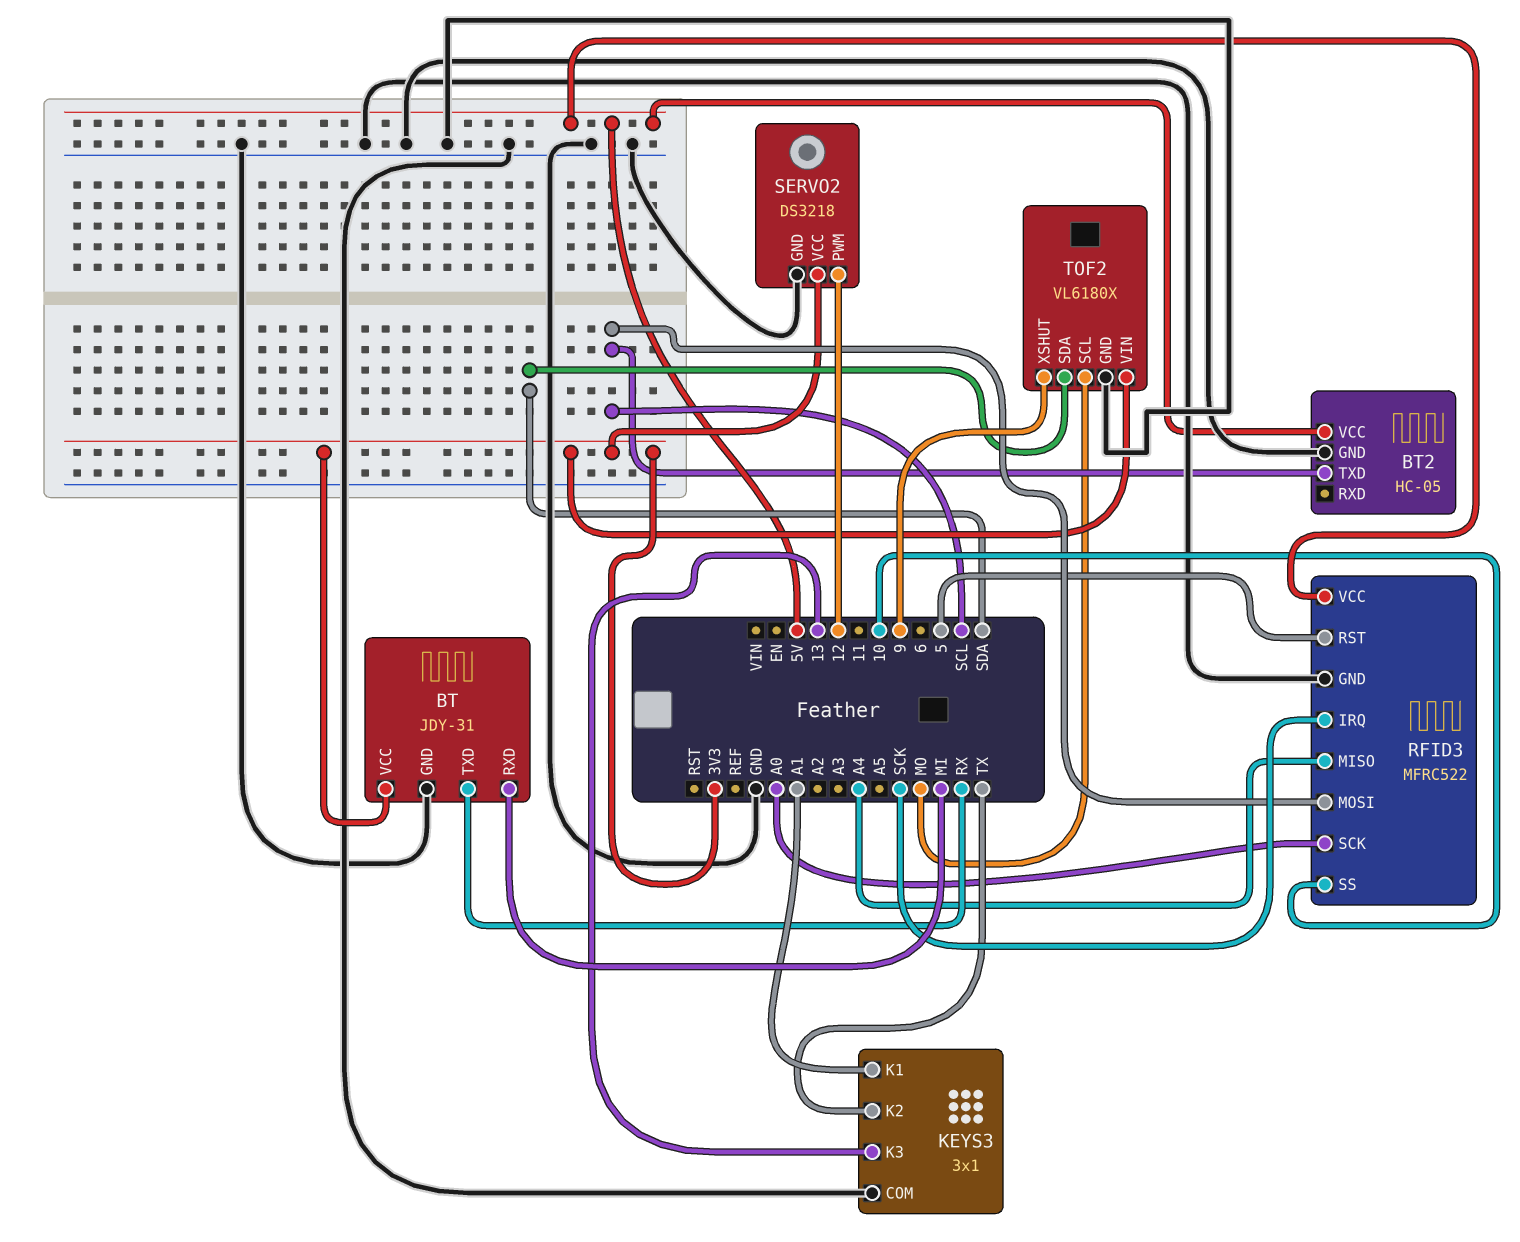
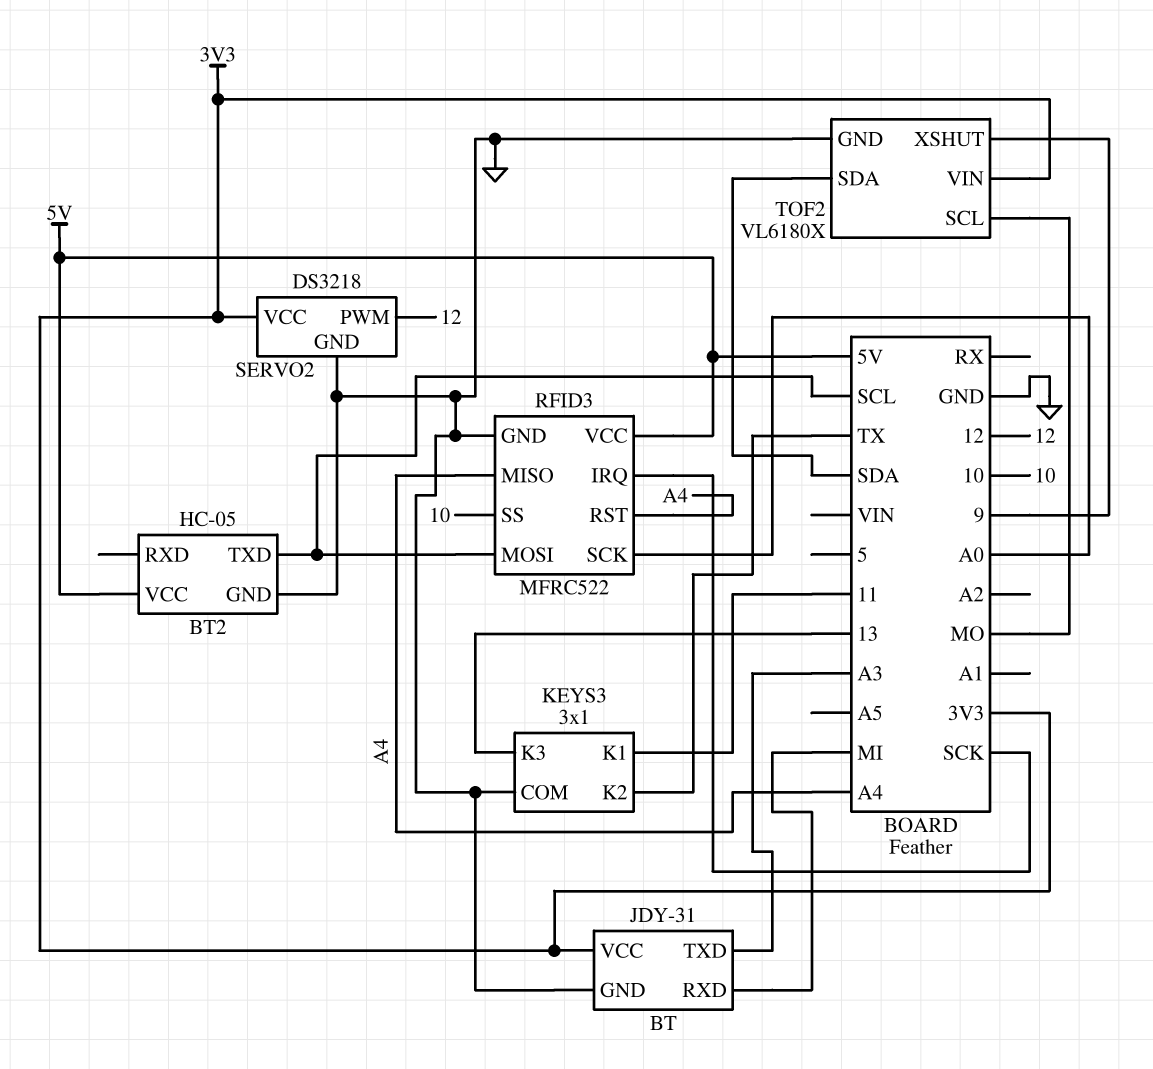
BT pin TXD: RX -> A3
KEYS3 pin K1: A1 -> 11
RFID3 pin RST: 5 -> A4

